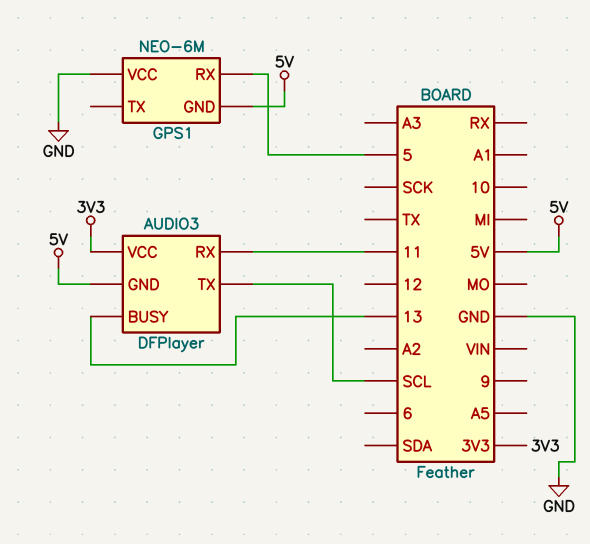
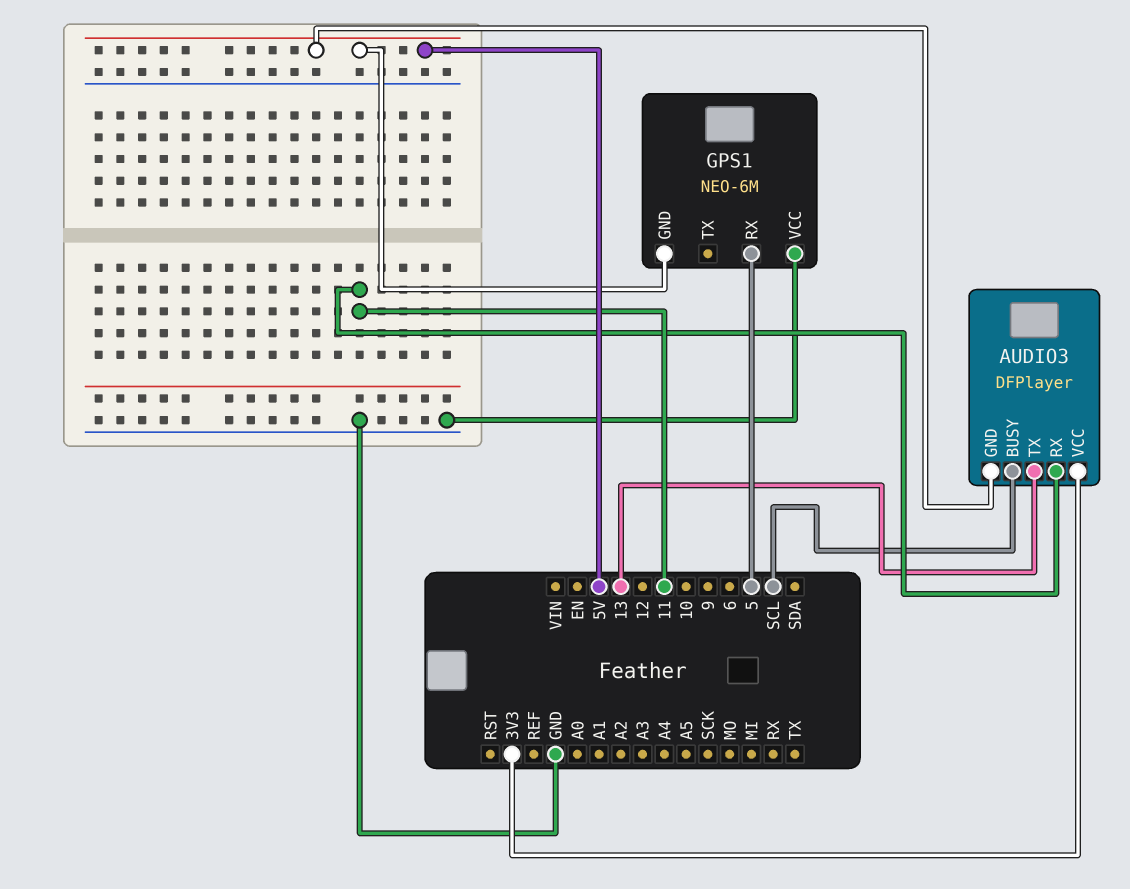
AUDIO3 pin BUSY: 13 -> SCL
AUDIO3 pin TX: SCL -> 13

